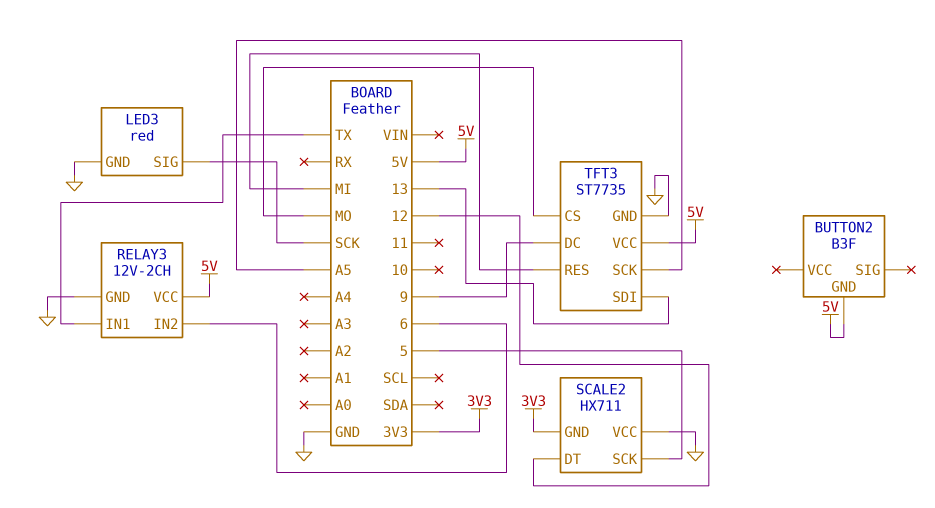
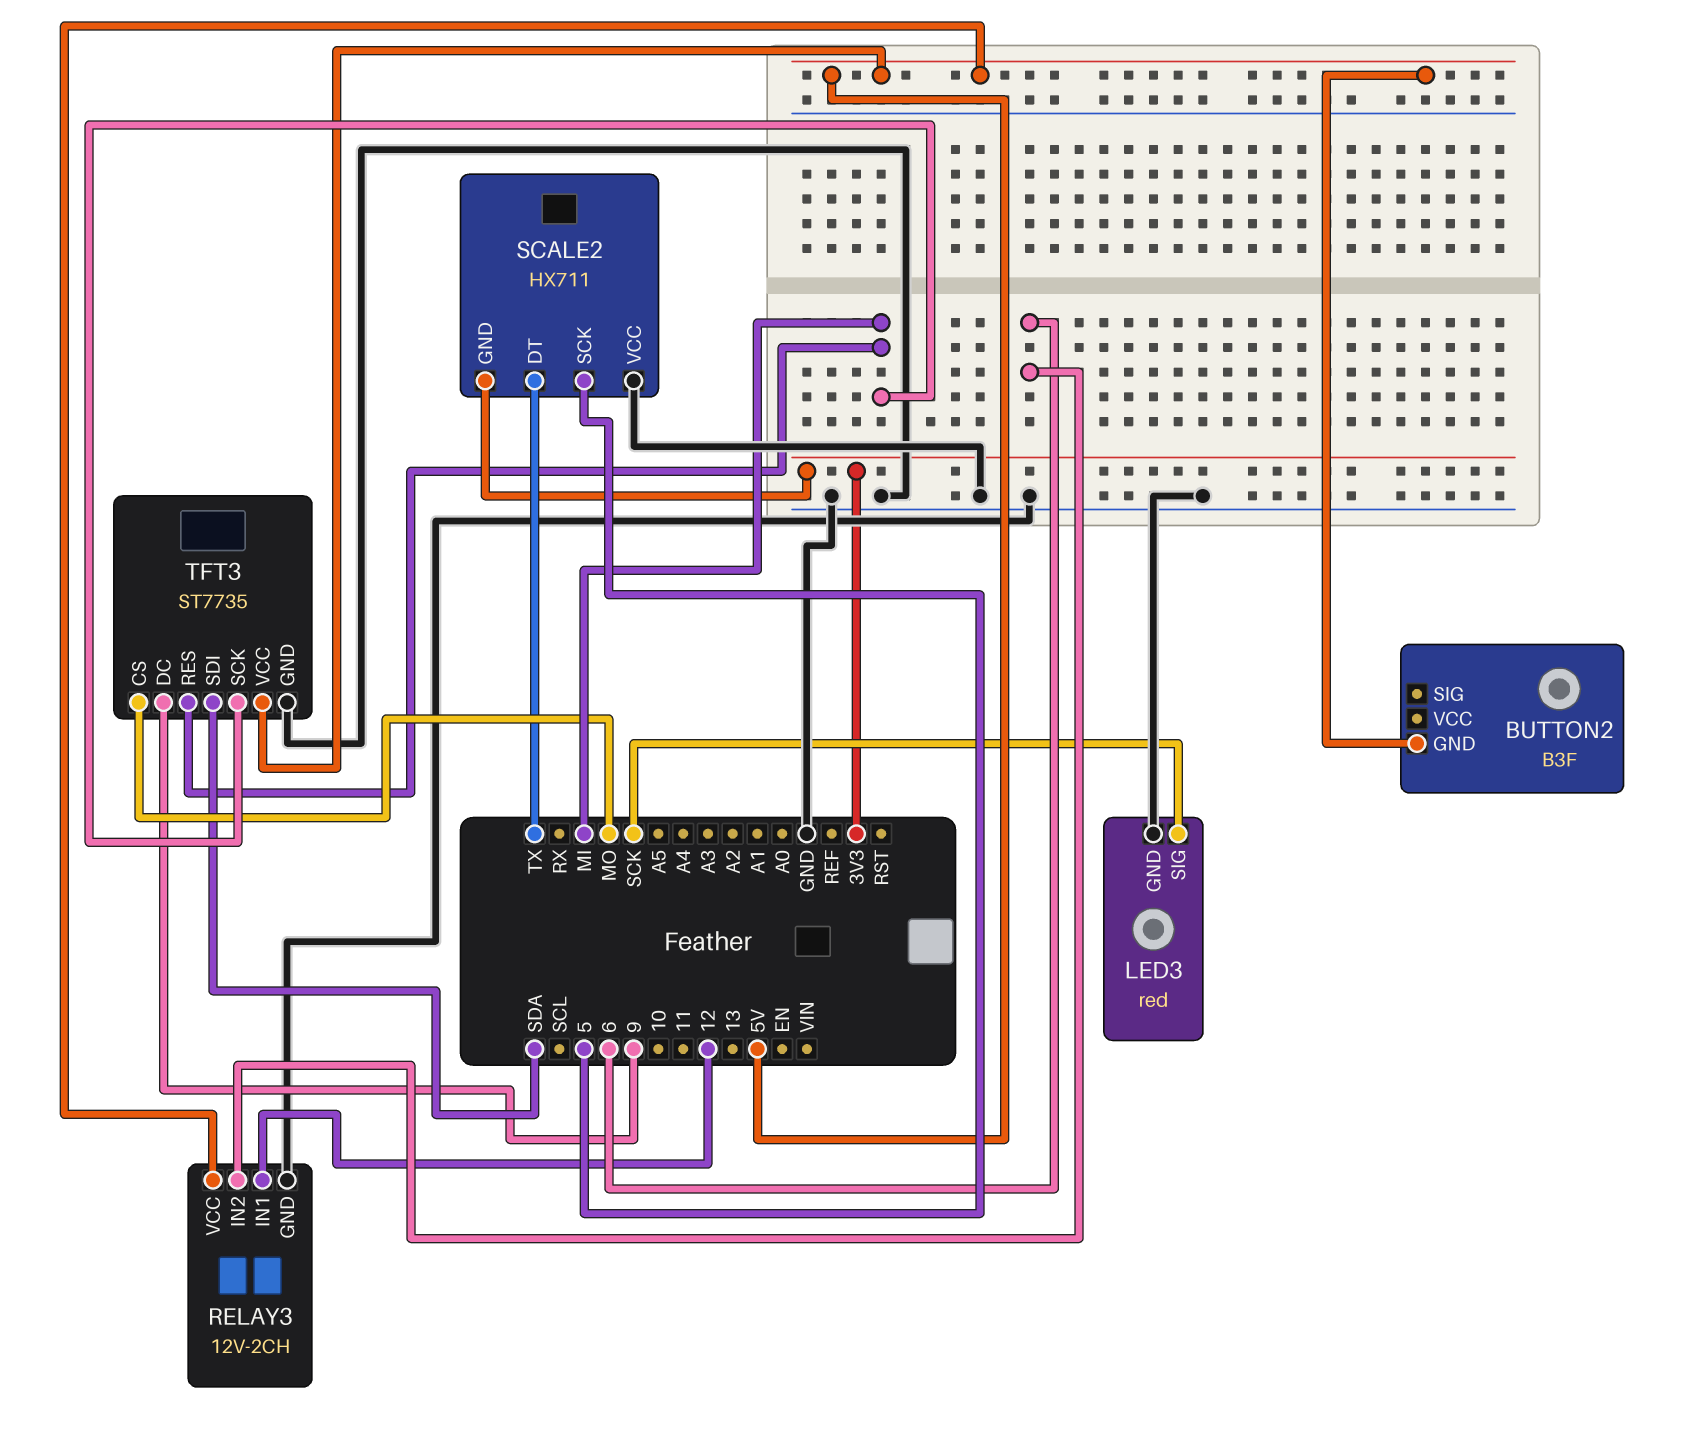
RELAY3 pin IN1: TX -> 12
SCALE2 pin DT: 12 -> TX
TFT3 pin SCK: A5 -> MI
TFT3 pin SDI: 13 -> SDA

